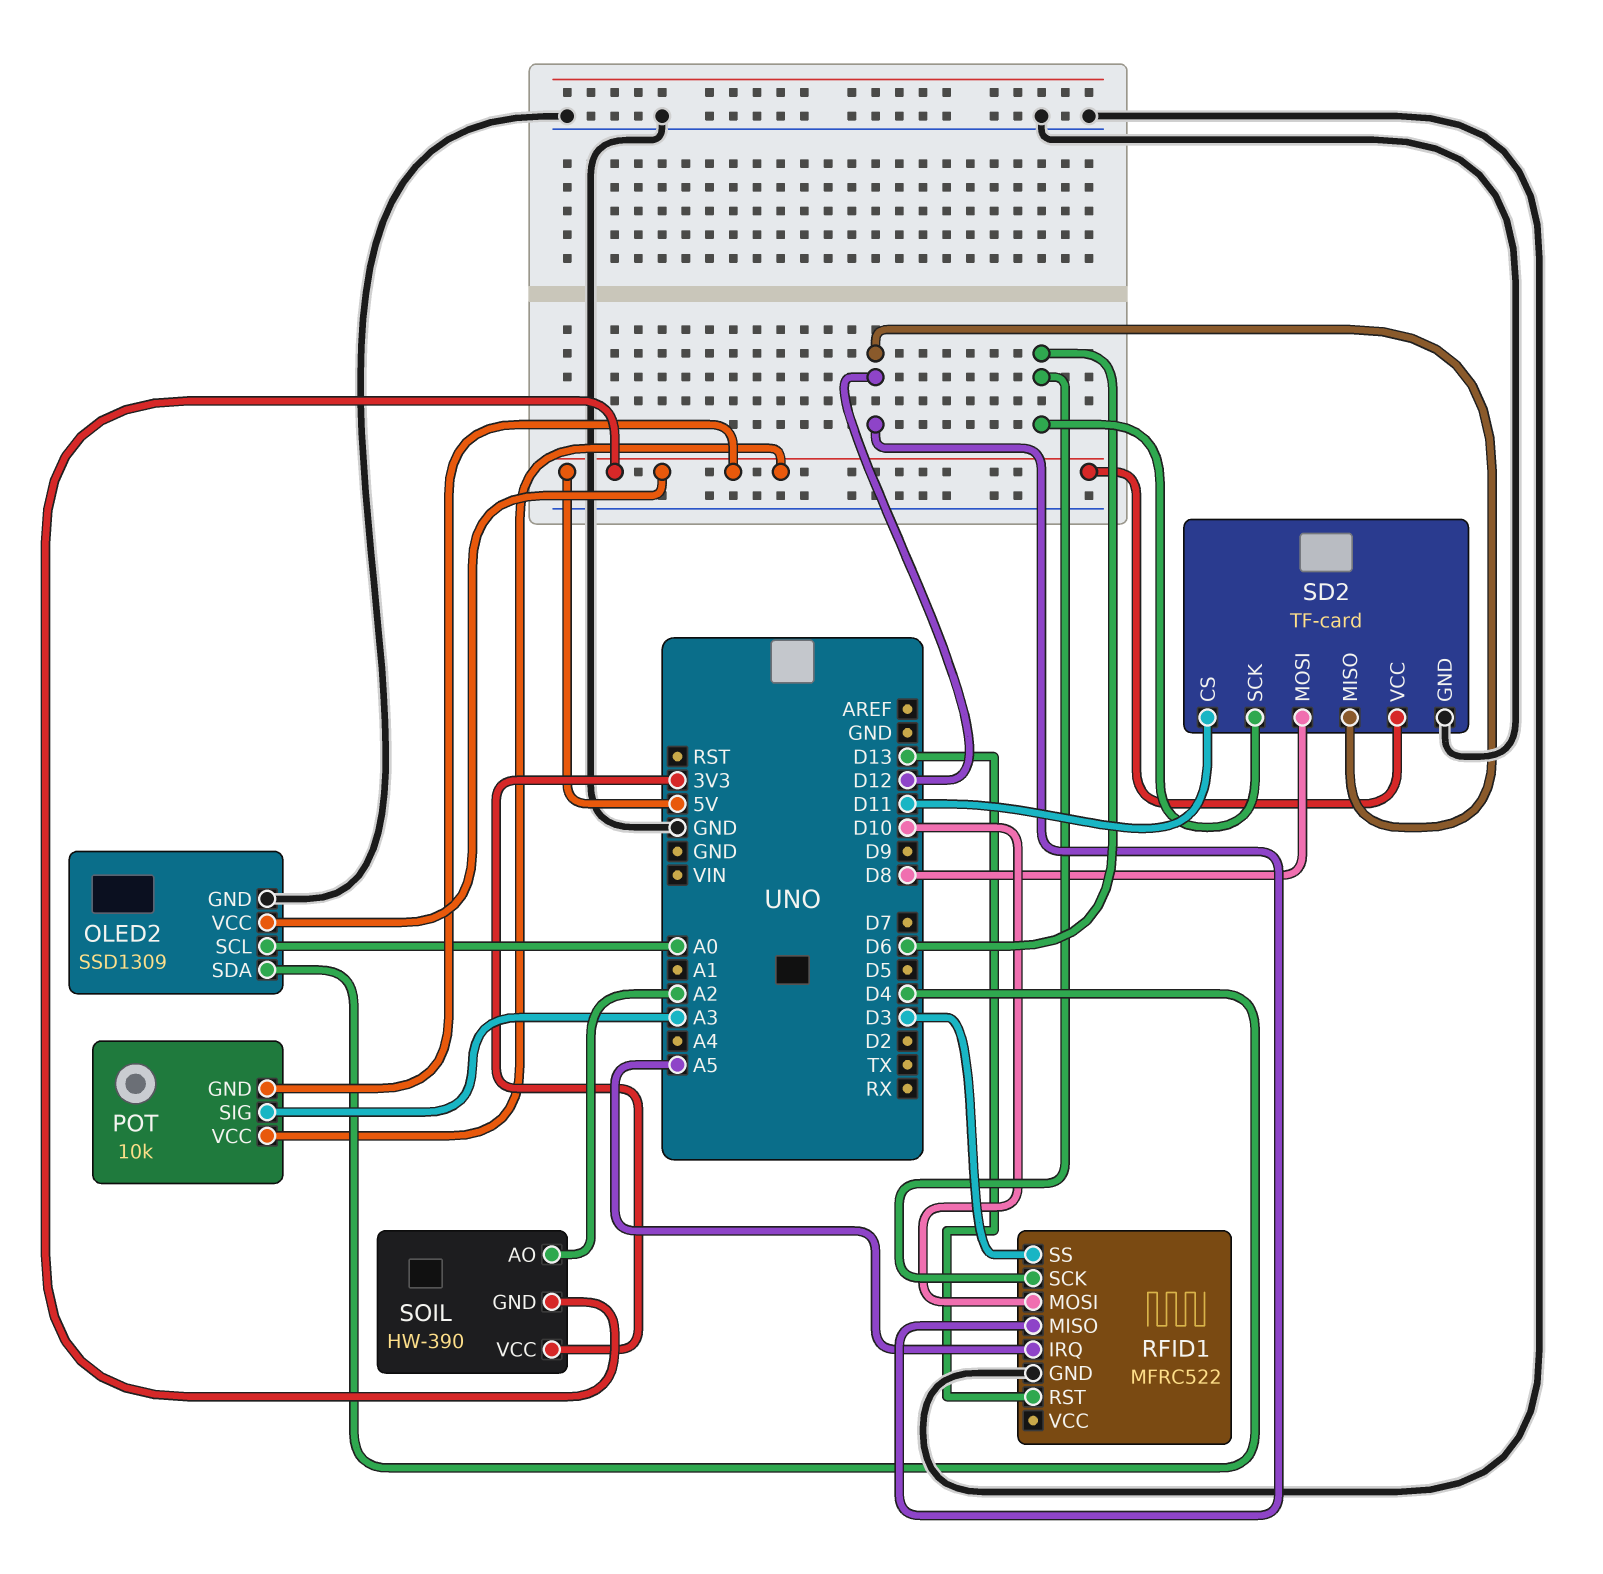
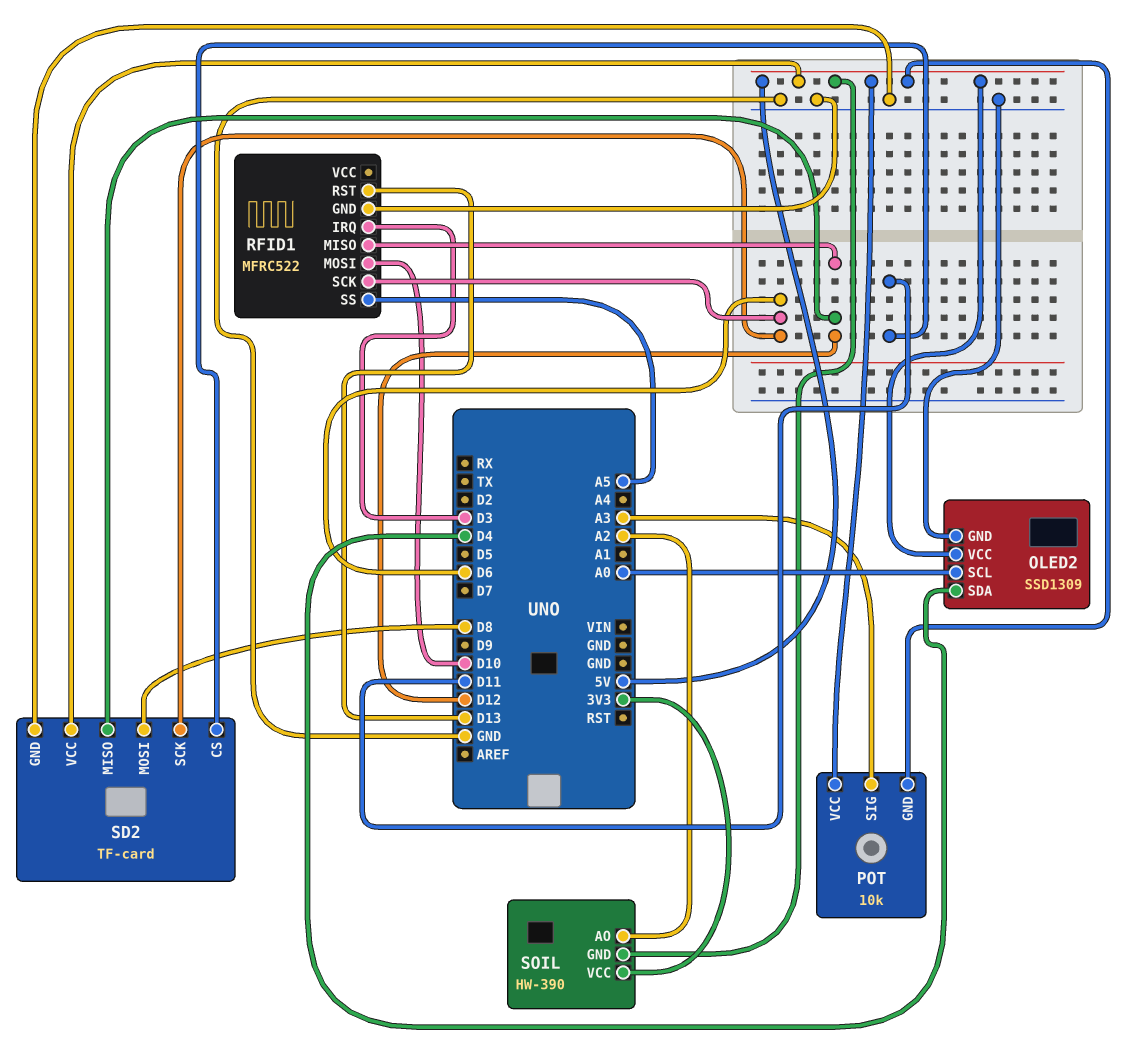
RFID1 pin IRQ: A5 -> D3
RFID1 pin SS: D3 -> A5

